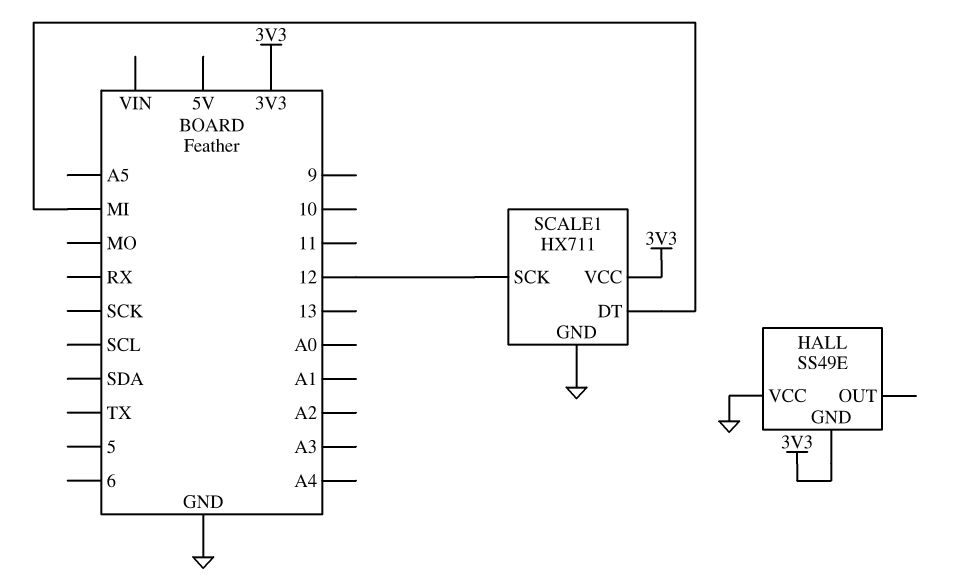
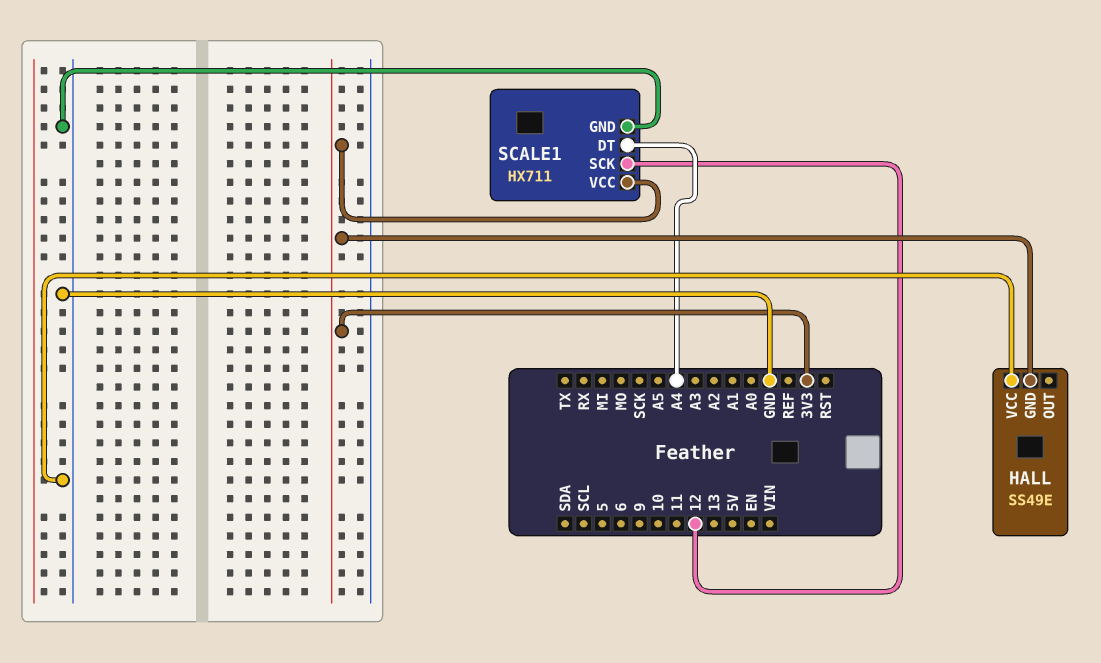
SCALE1 pin DT: MI -> A4

